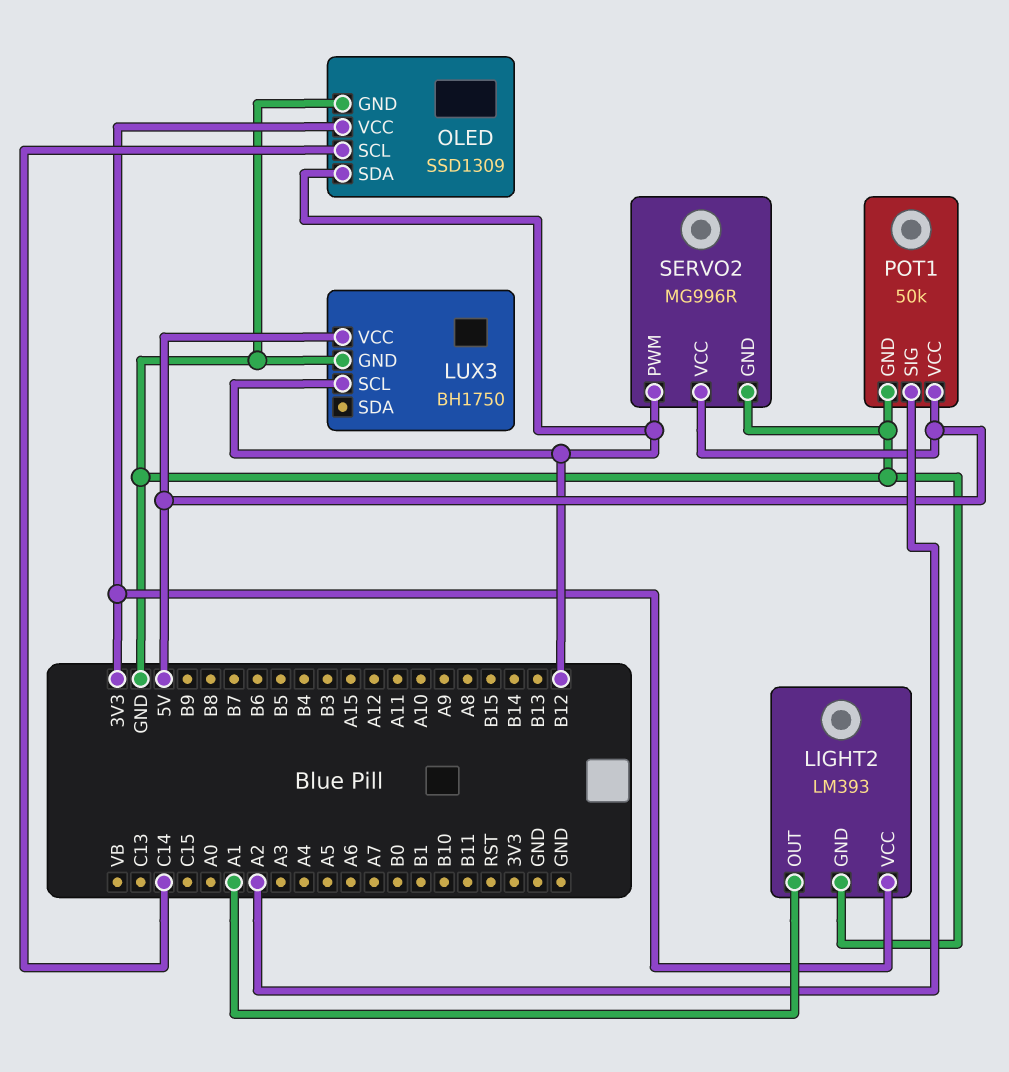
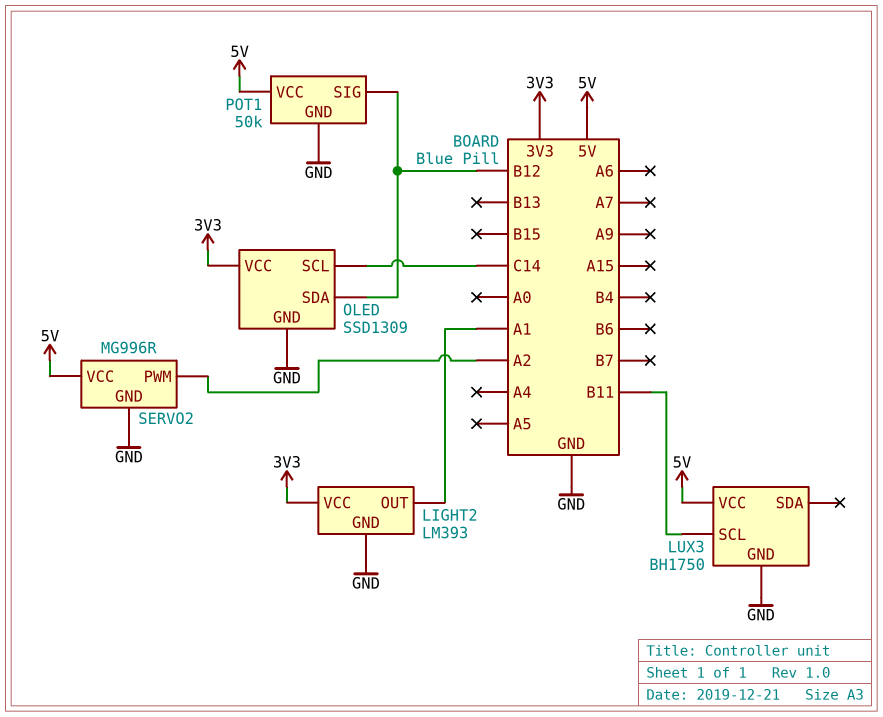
LUX3 pin SCL: B12 -> B11
POT1 pin SIG: A2 -> B12
SERVO2 pin PWM: B12 -> A2

